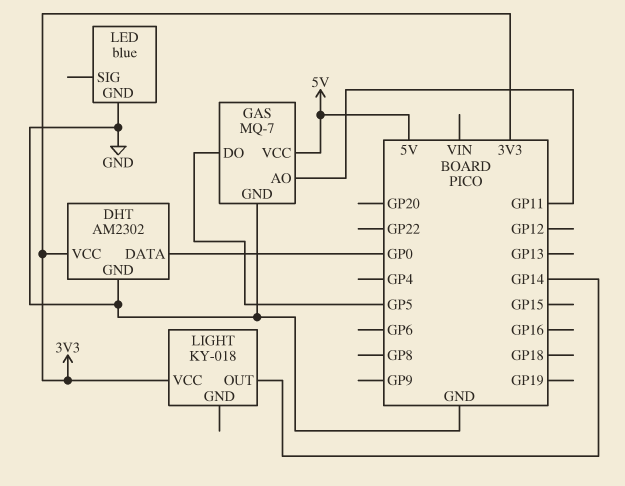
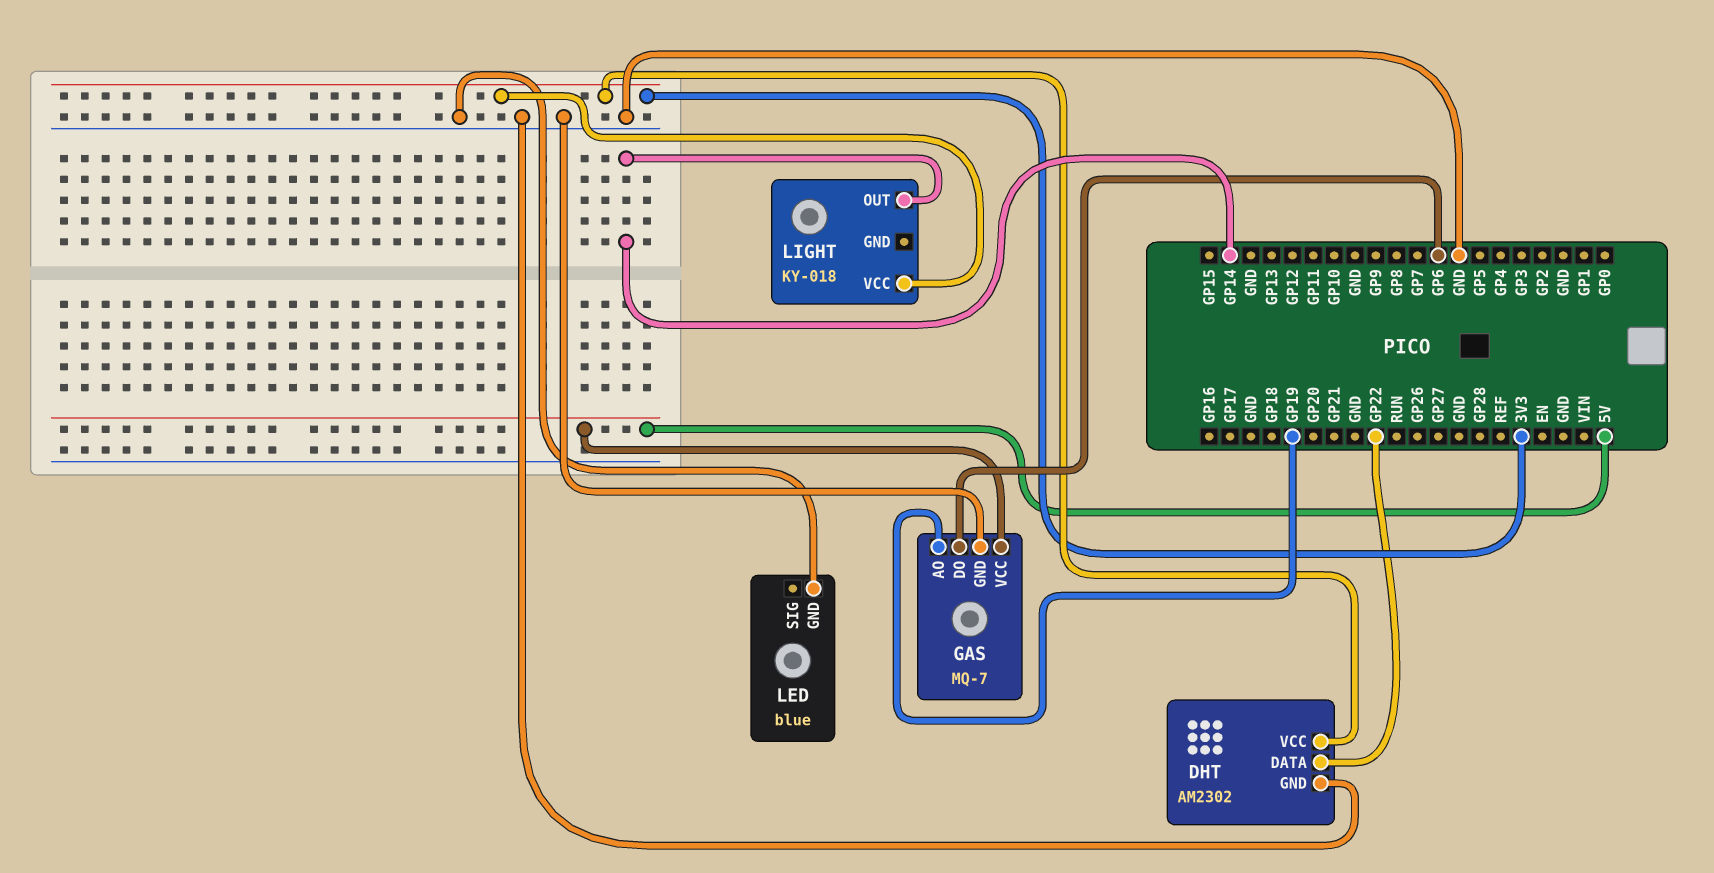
DHT pin DATA: GP0 -> GP22
GAS pin AO: GP11 -> GP19
GAS pin DO: GP5 -> GP6

